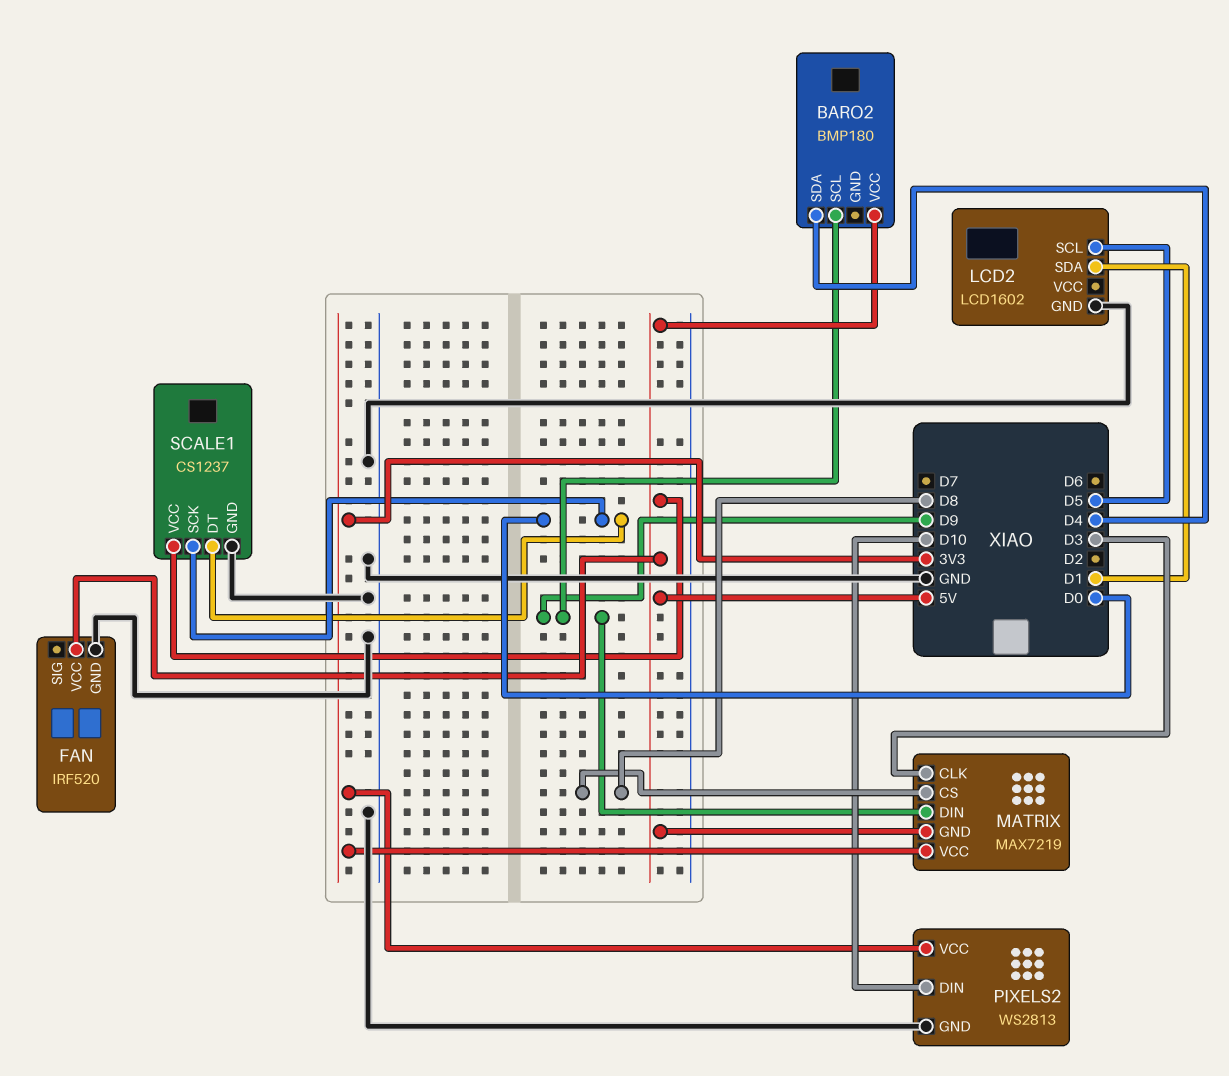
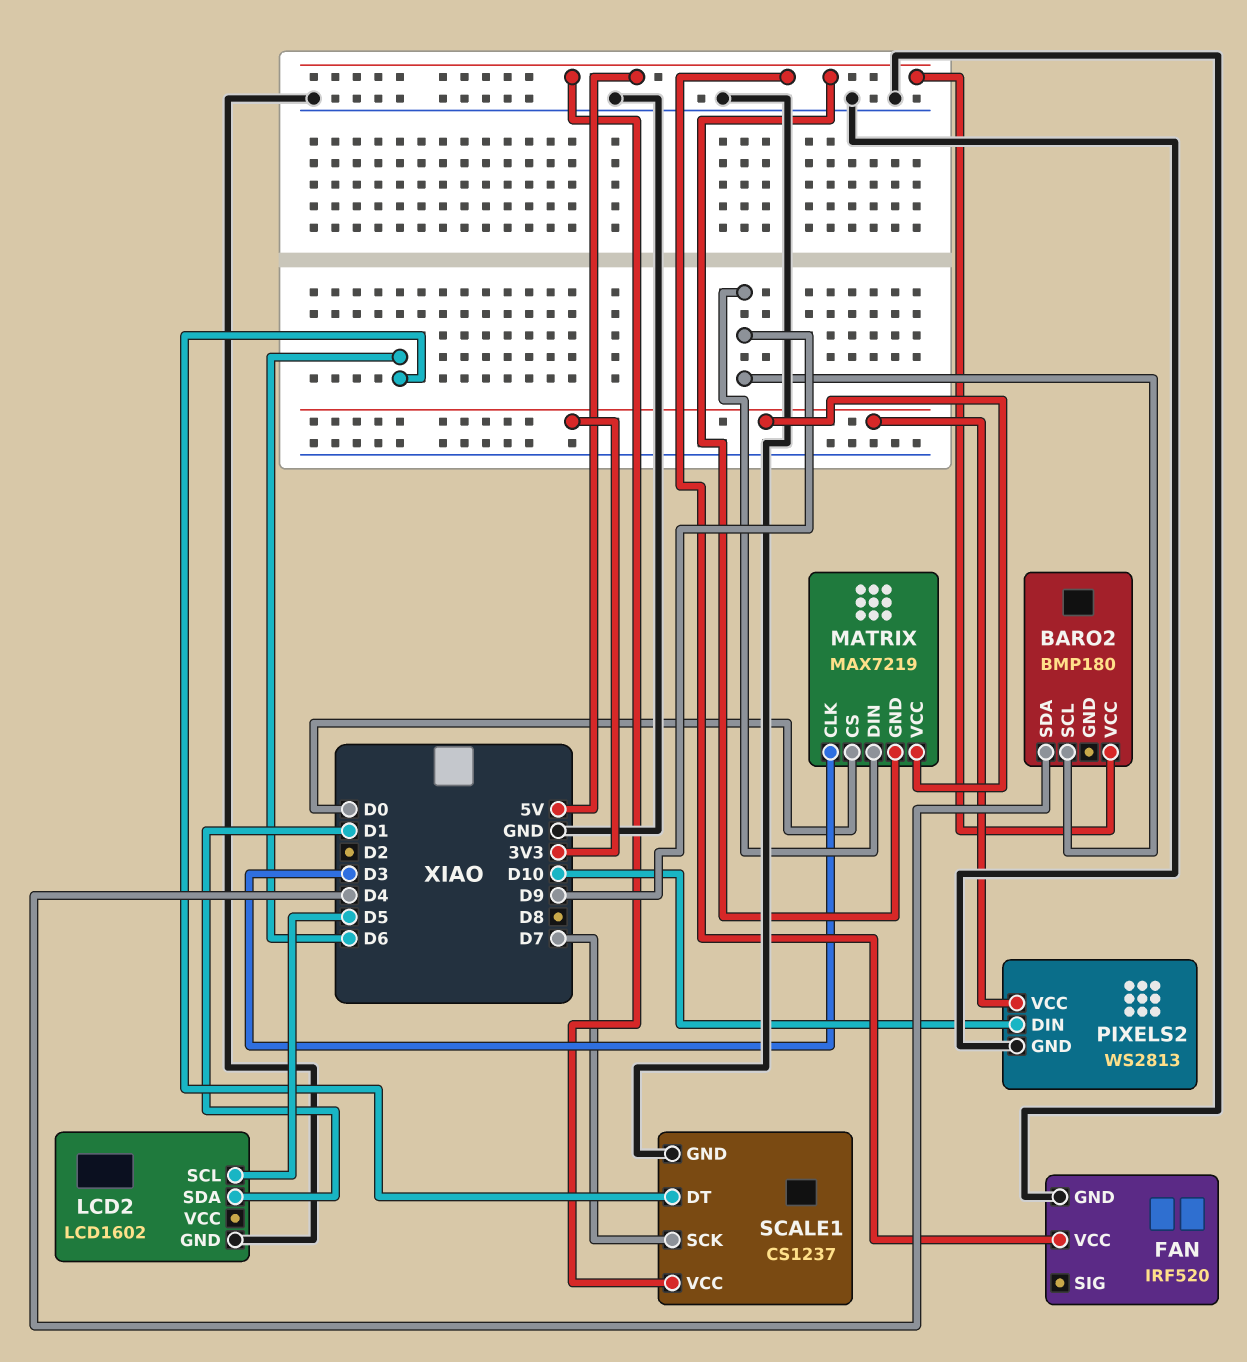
MATRIX pin CS: D8 -> D0
SCALE1 pin DT: D0 -> D6
SCALE1 pin SCK: D0 -> D7

